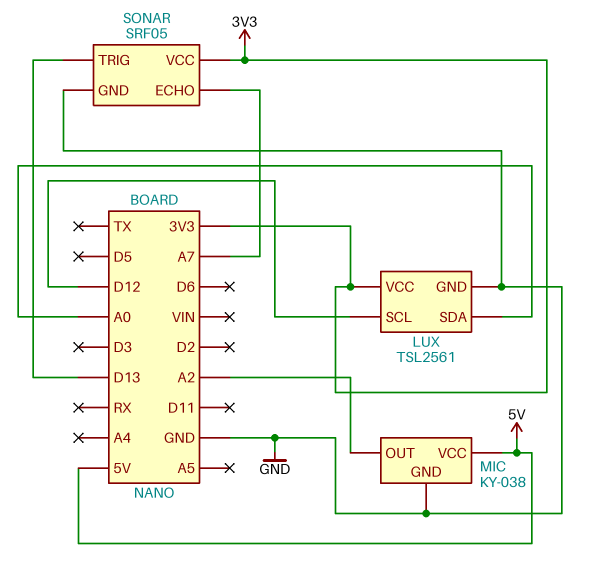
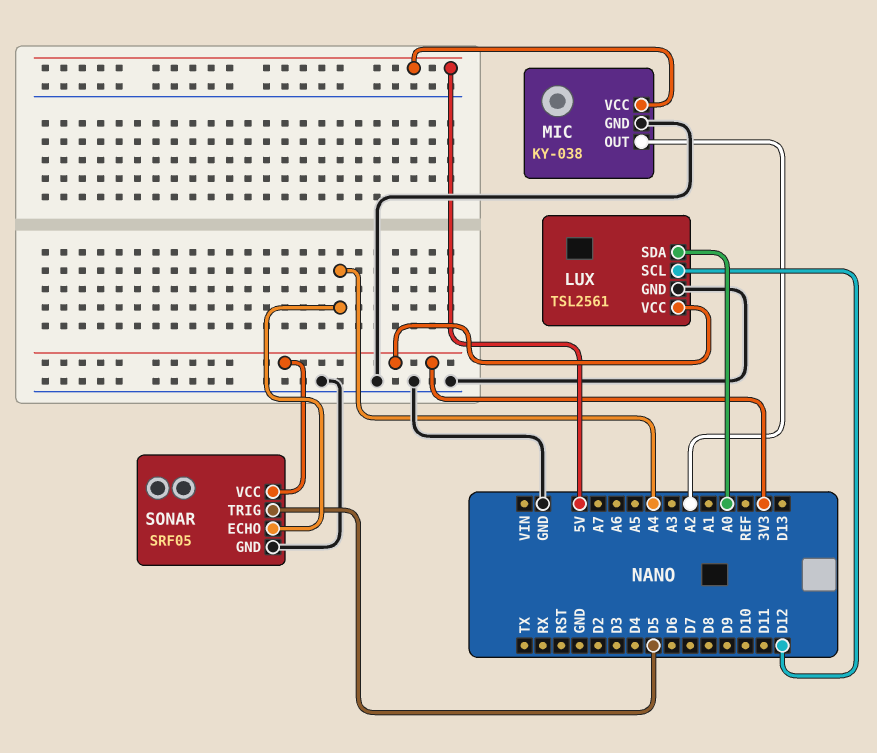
SONAR pin ECHO: A7 -> A4
SONAR pin TRIG: D13 -> D5

